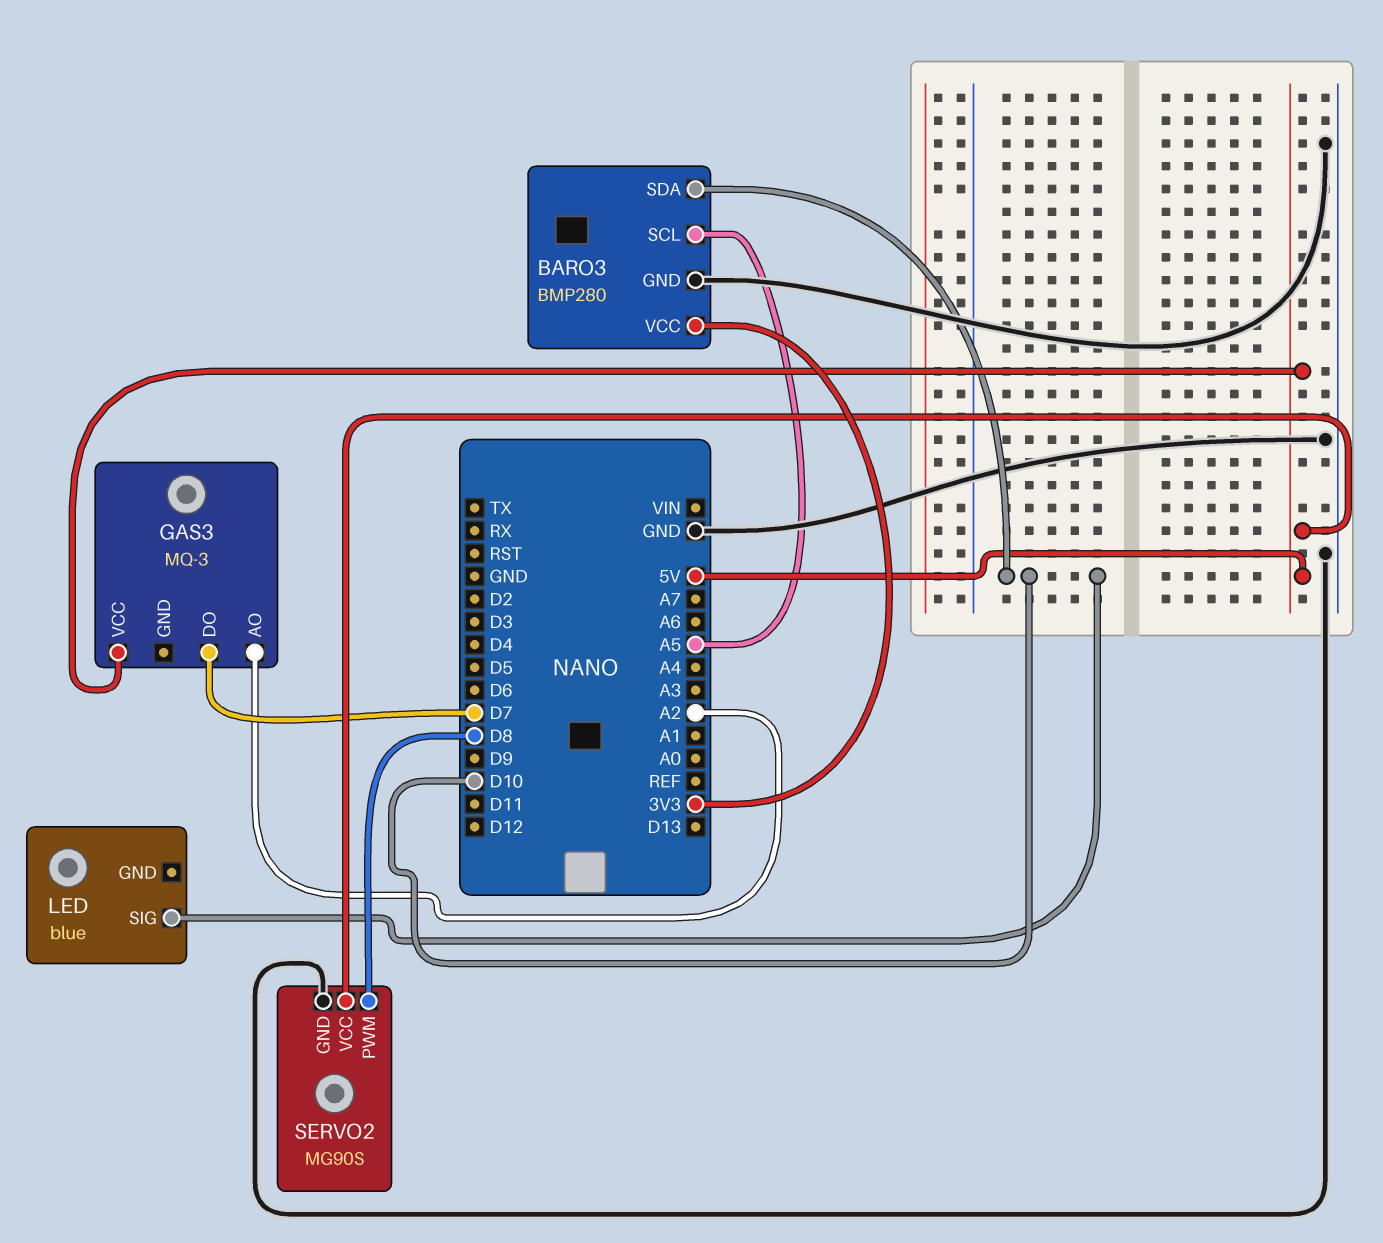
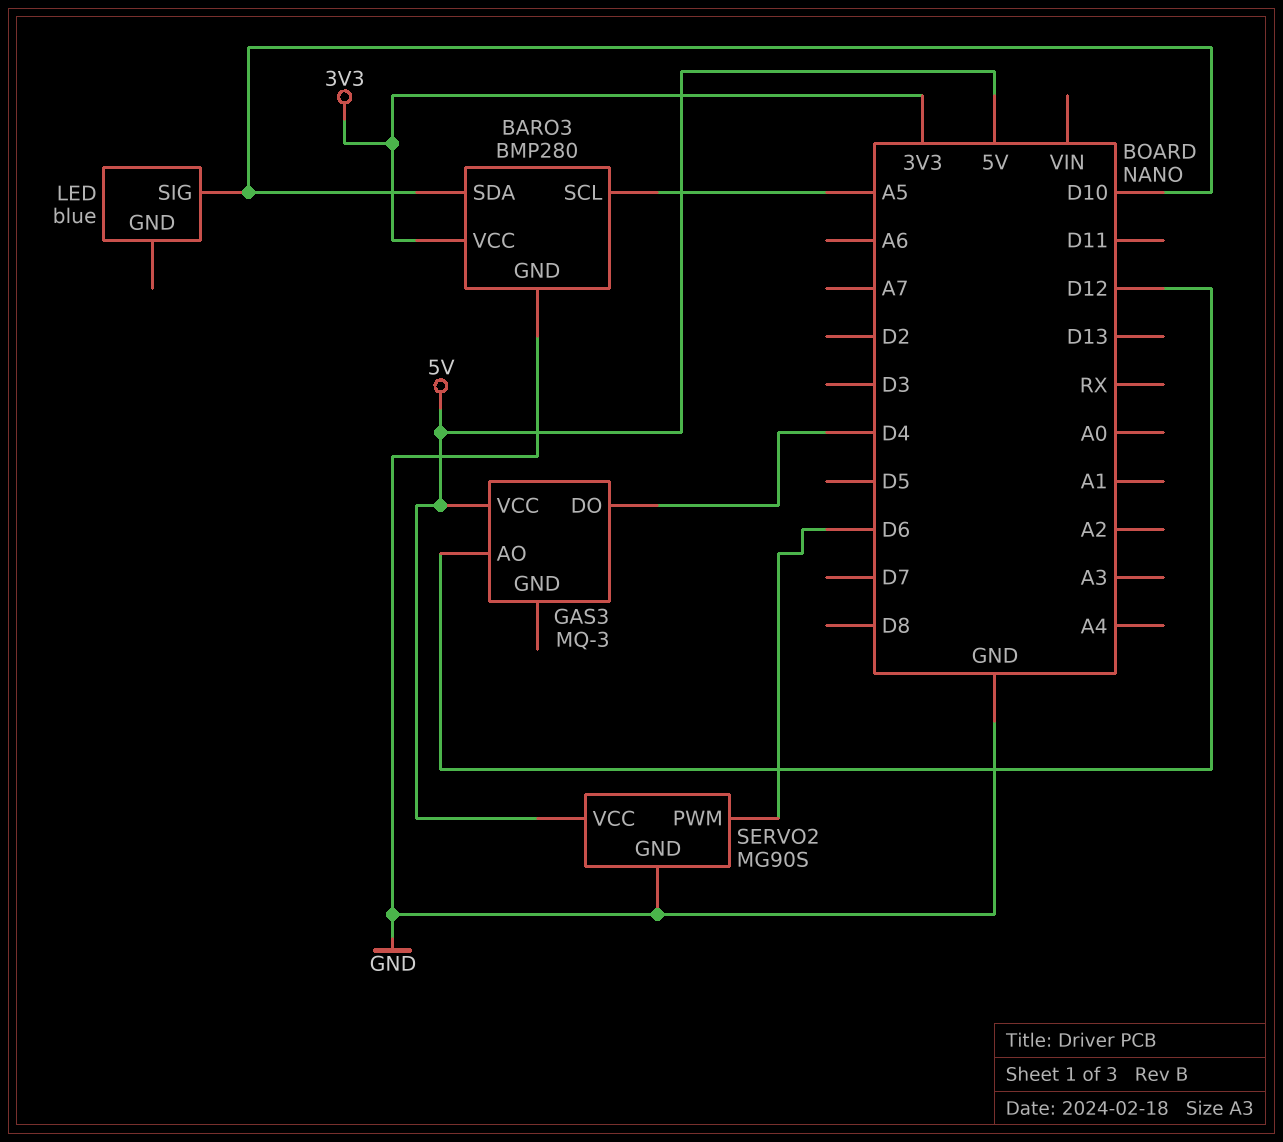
GAS3 pin AO: A2 -> D12
GAS3 pin DO: D7 -> D4
SERVO2 pin PWM: D8 -> D6

